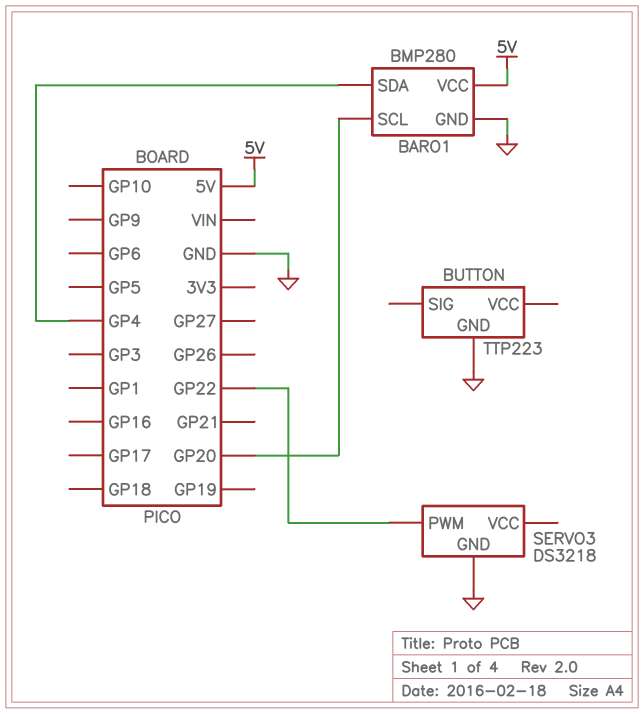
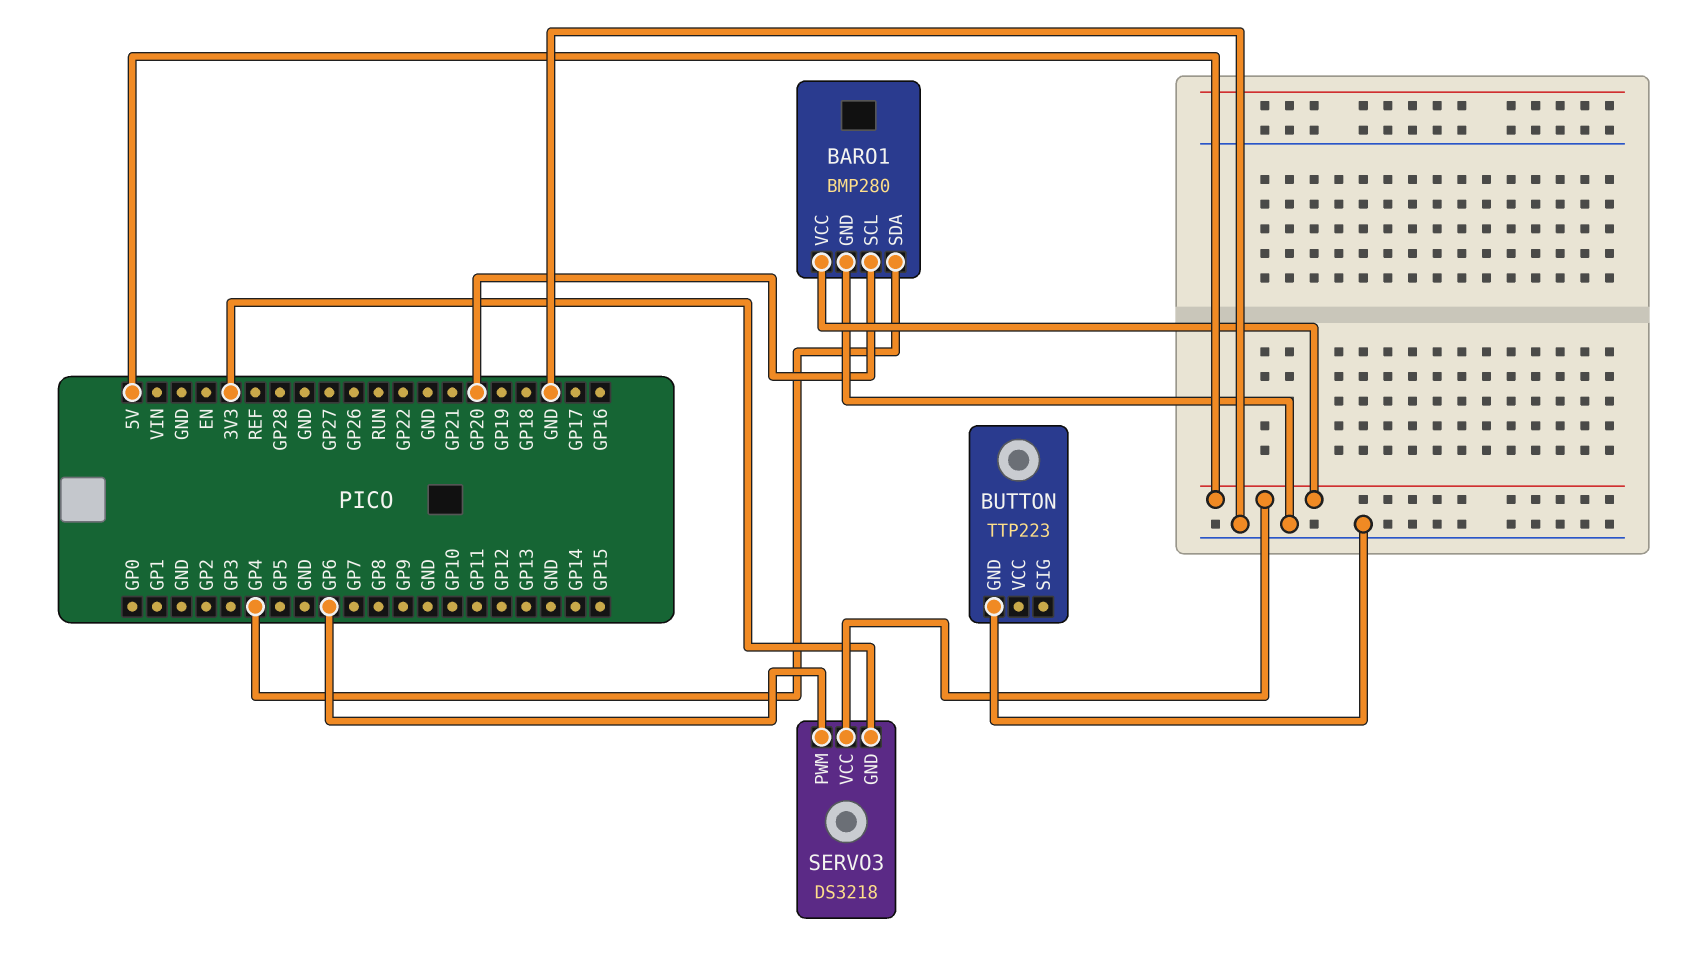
SERVO3 pin GND: GND -> 3V3
SERVO3 pin PWM: GP22 -> GP6
SERVO3 pin VCC: none -> 5V

